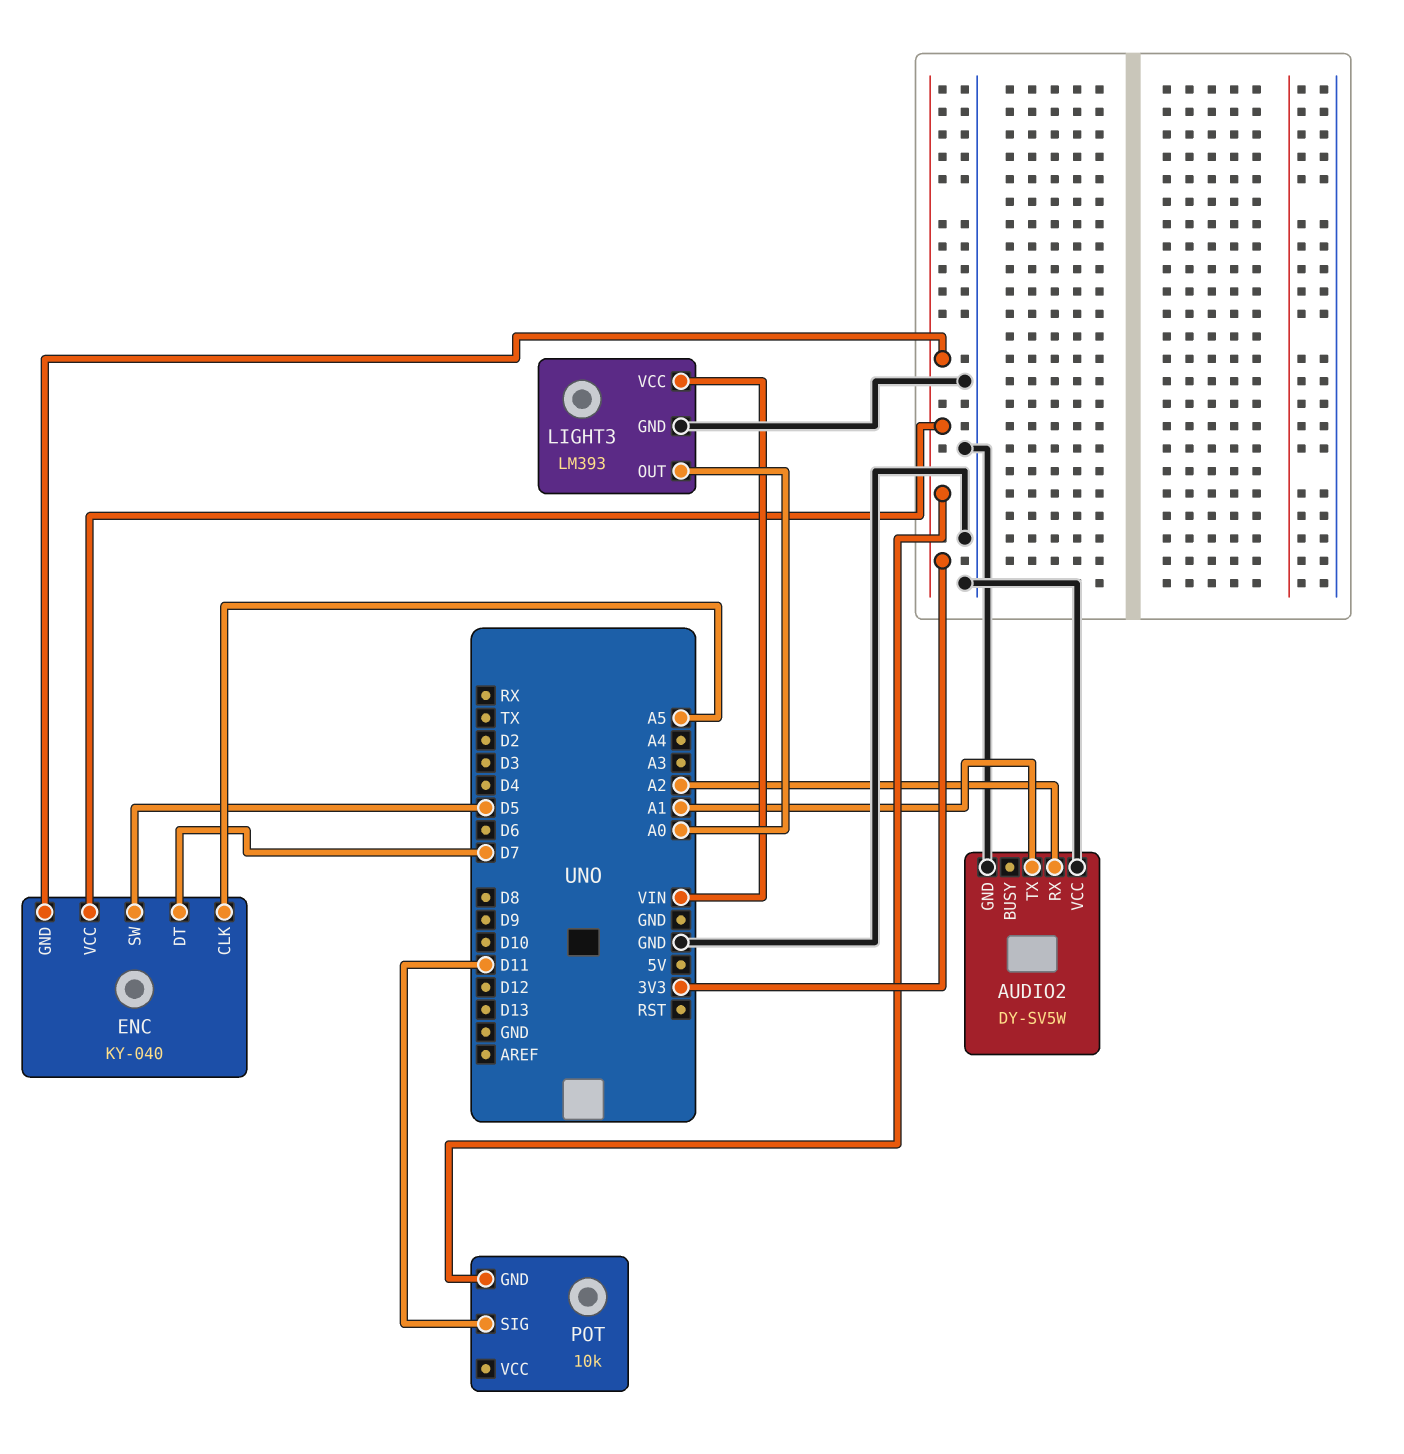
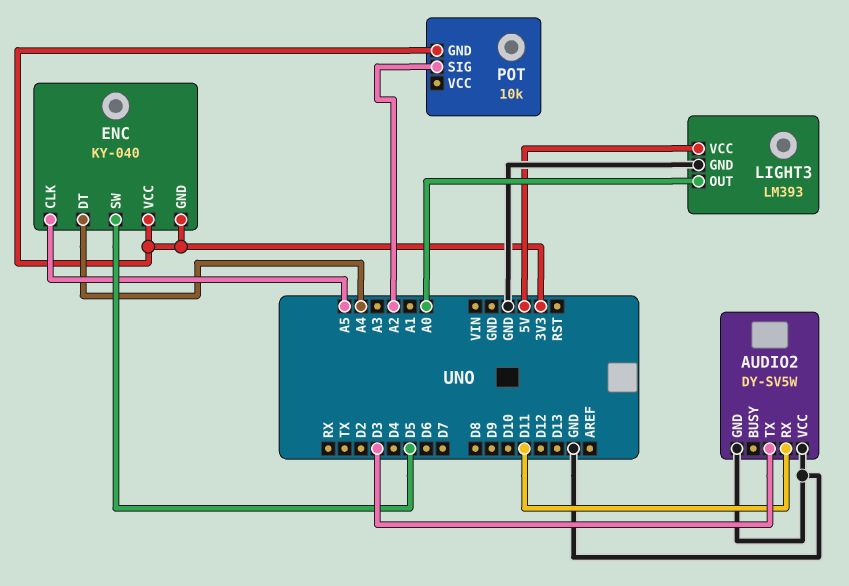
AUDIO2 pin RX: A2 -> D11
AUDIO2 pin TX: A1 -> D3
ENC pin DT: D7 -> A4
LIGHT3 pin VCC: VIN -> 5V
POT pin SIG: D11 -> A2

